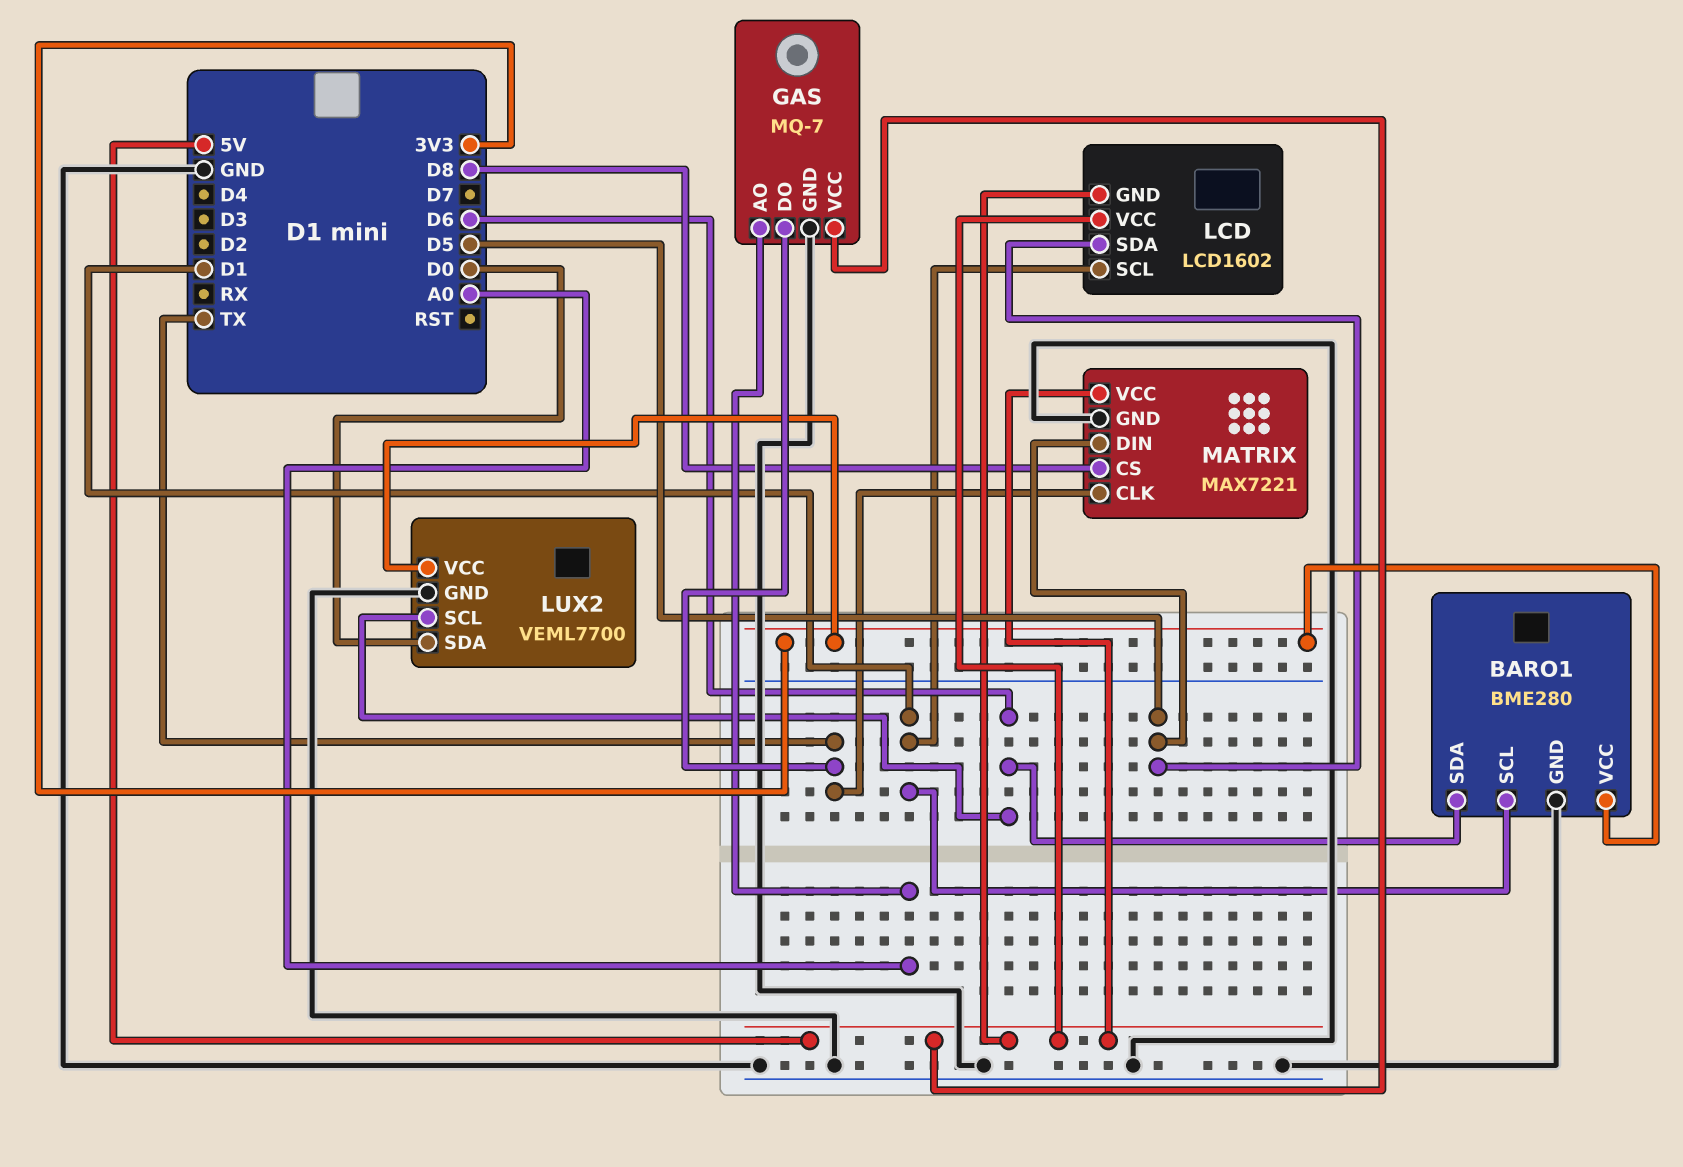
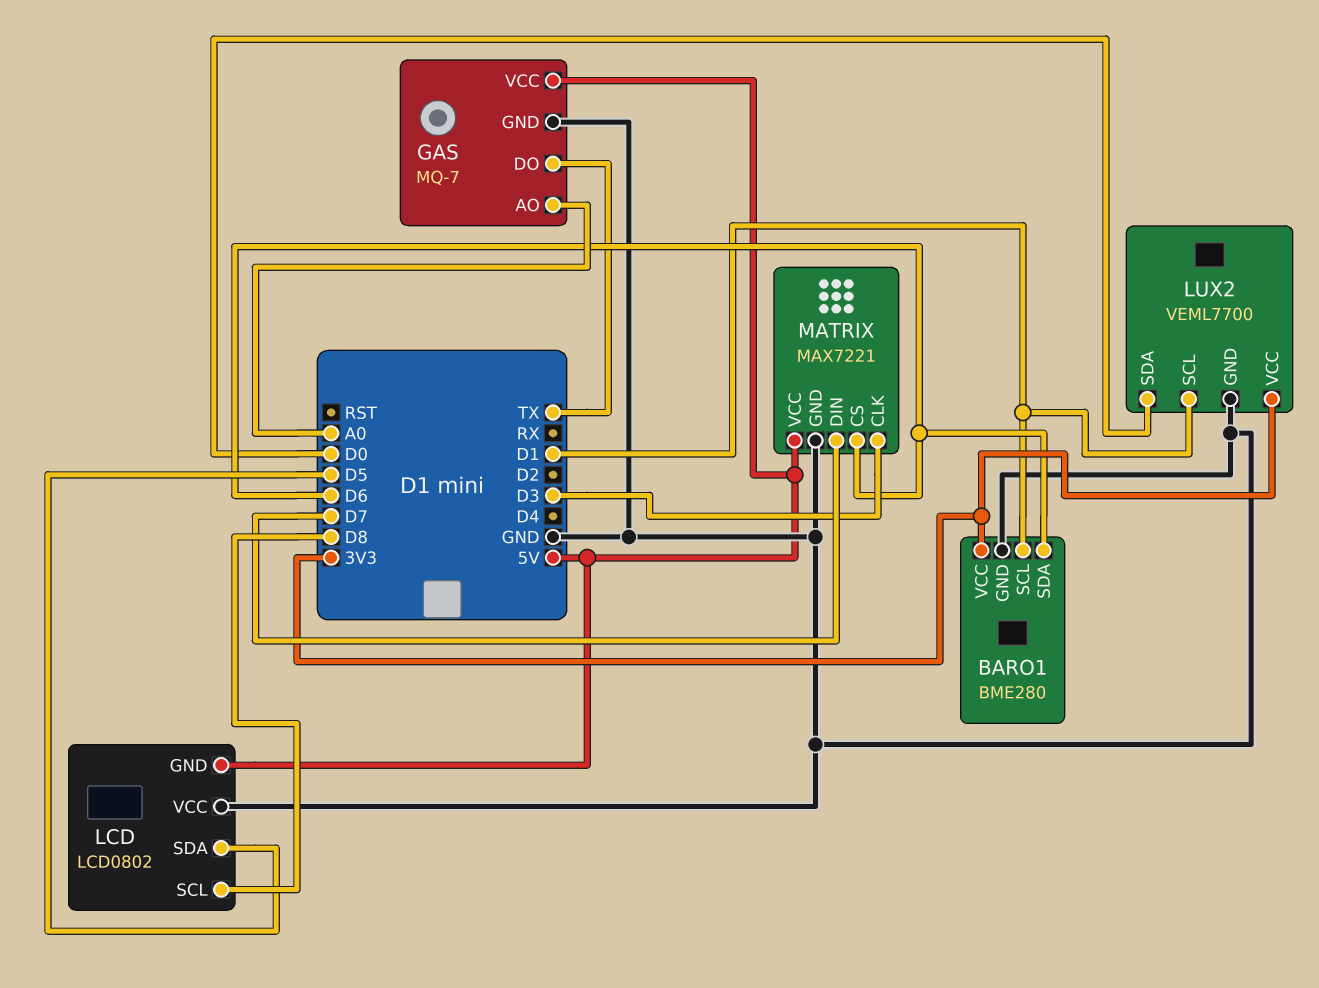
LCD: LCD1602 -> LCD0802
LCD pin SCL: D1 -> D8
LCD pin VCC: 5V -> GND
LUX2 pin SCL: D6 -> D1
MATRIX pin CLK: TX -> D3
MATRIX pin CS: D8 -> D6
MATRIX pin DIN: D5 -> D7

